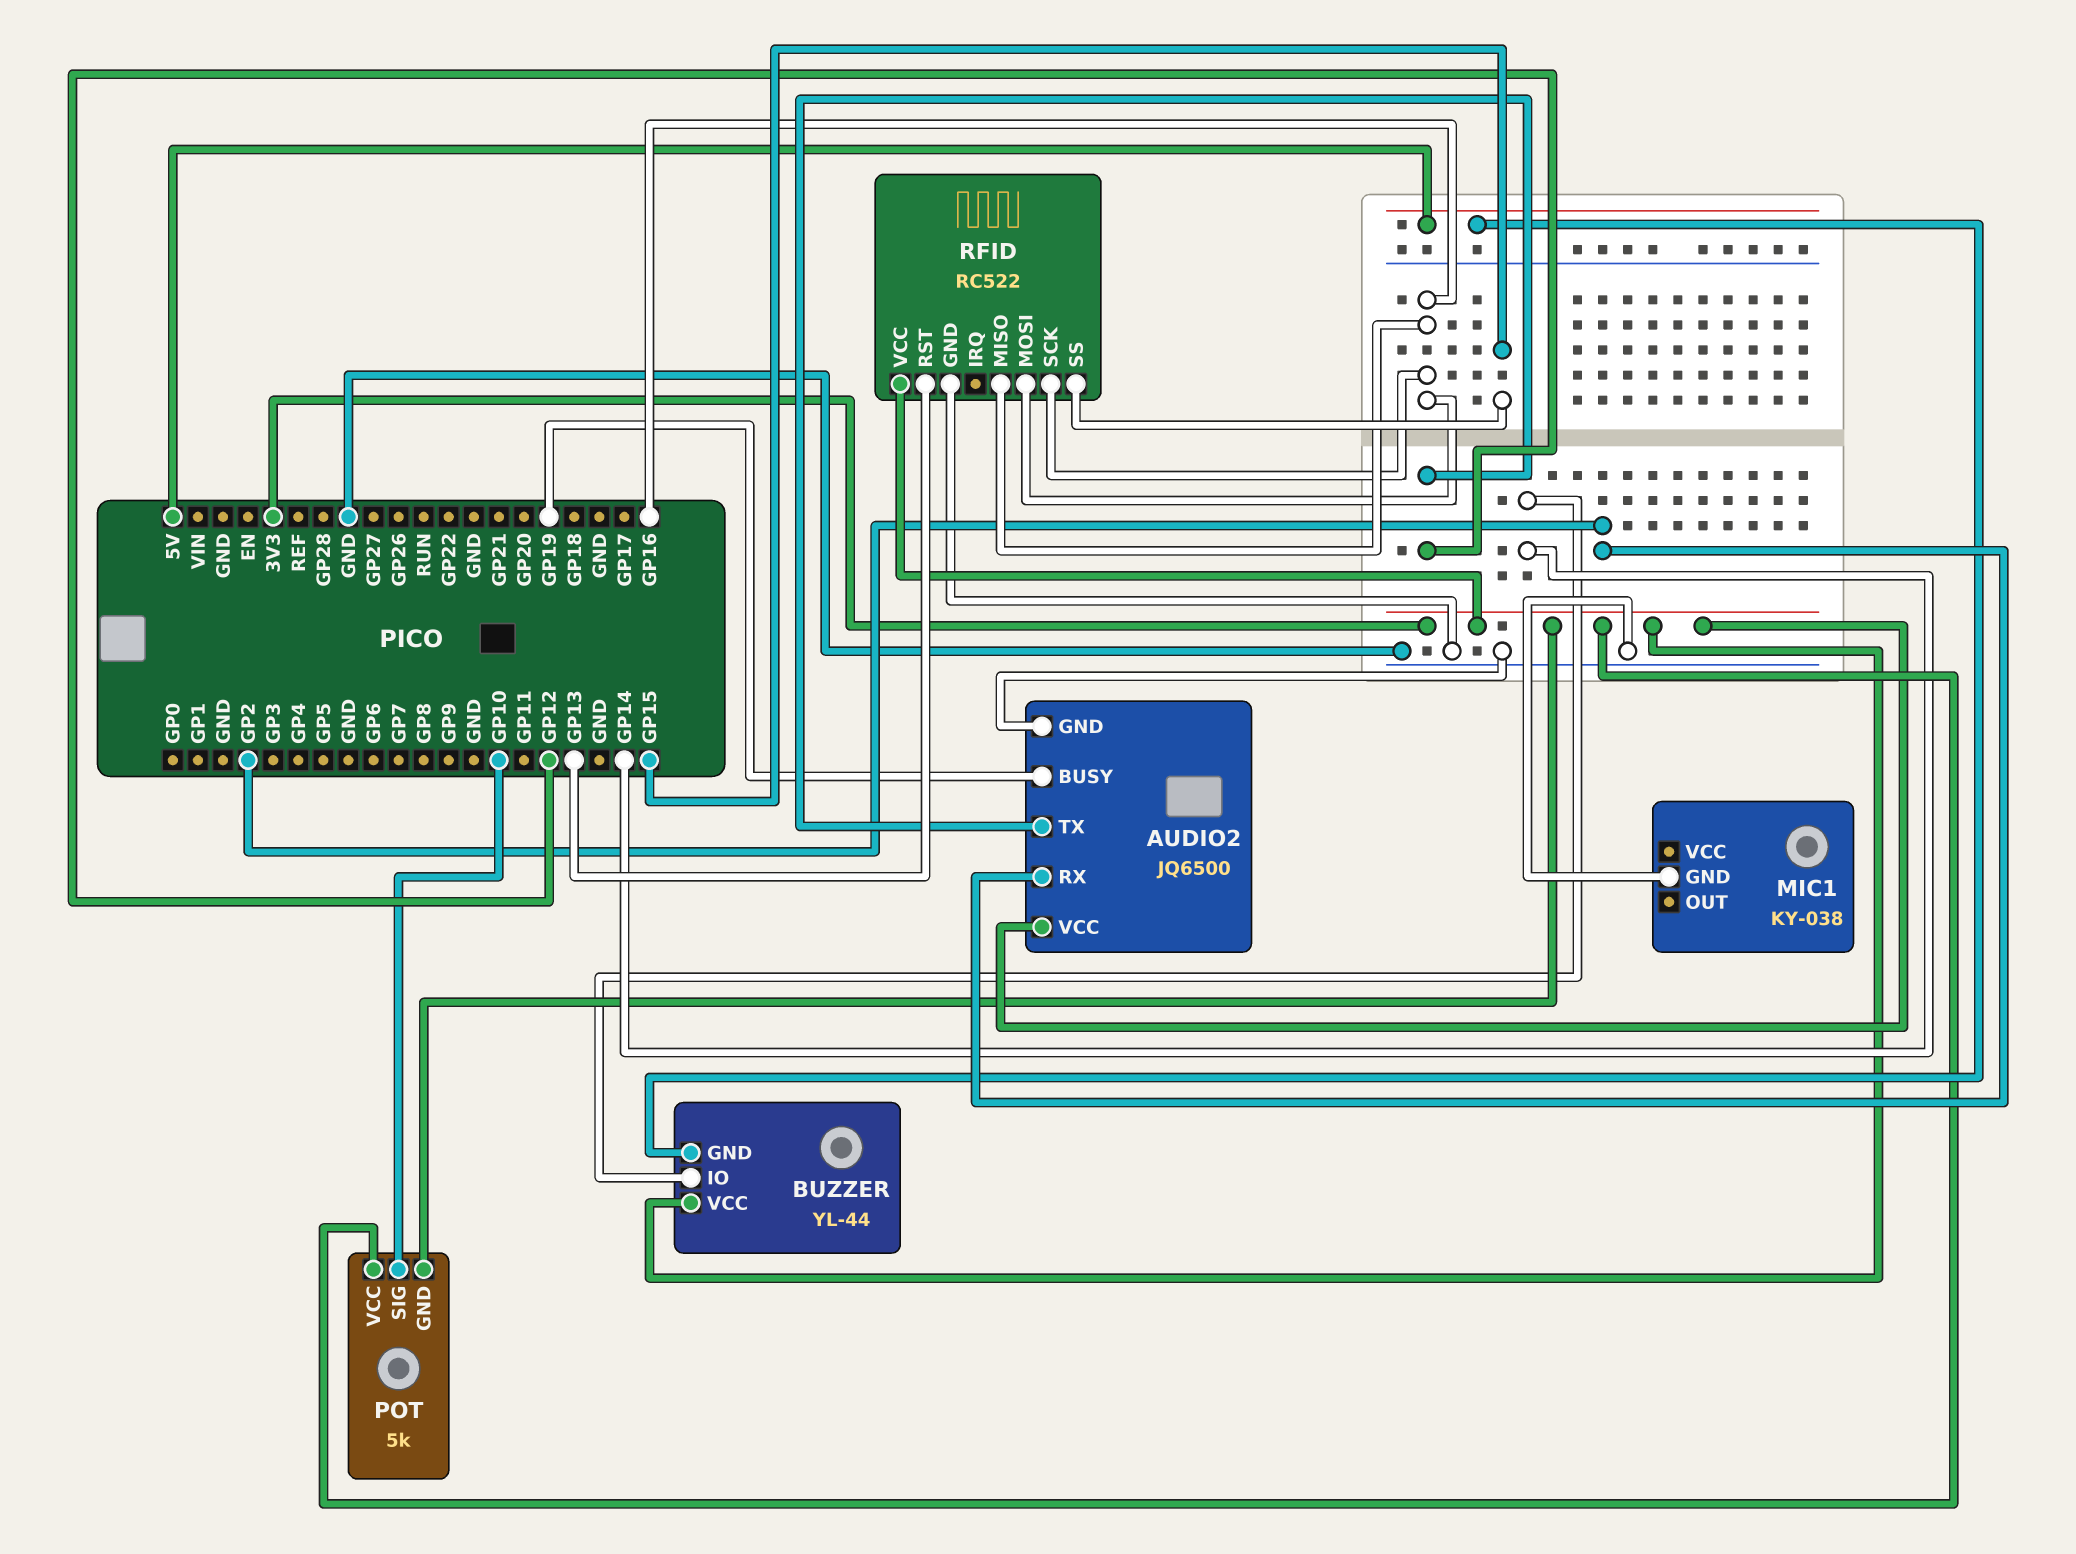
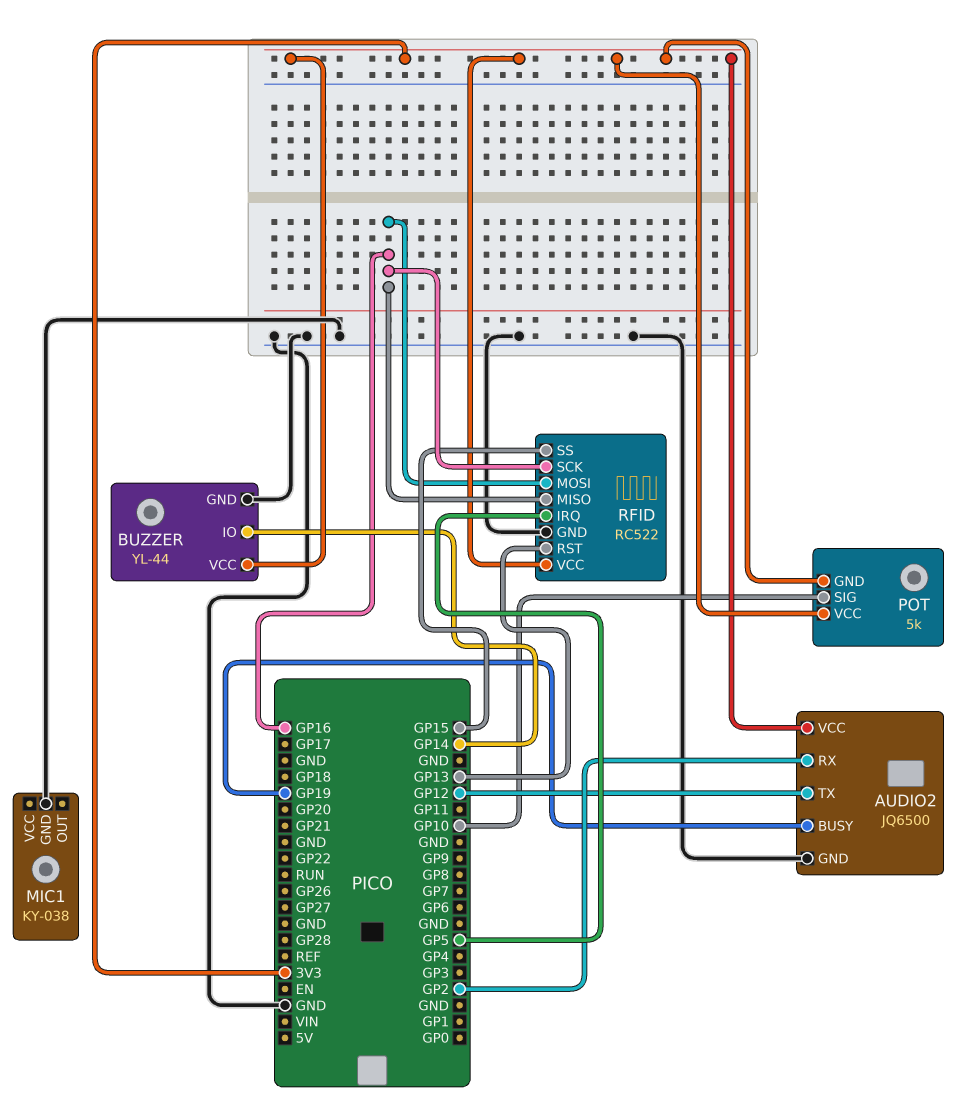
BUZZER pin GND: 5V -> GND
RFID pin IRQ: none -> GP5

